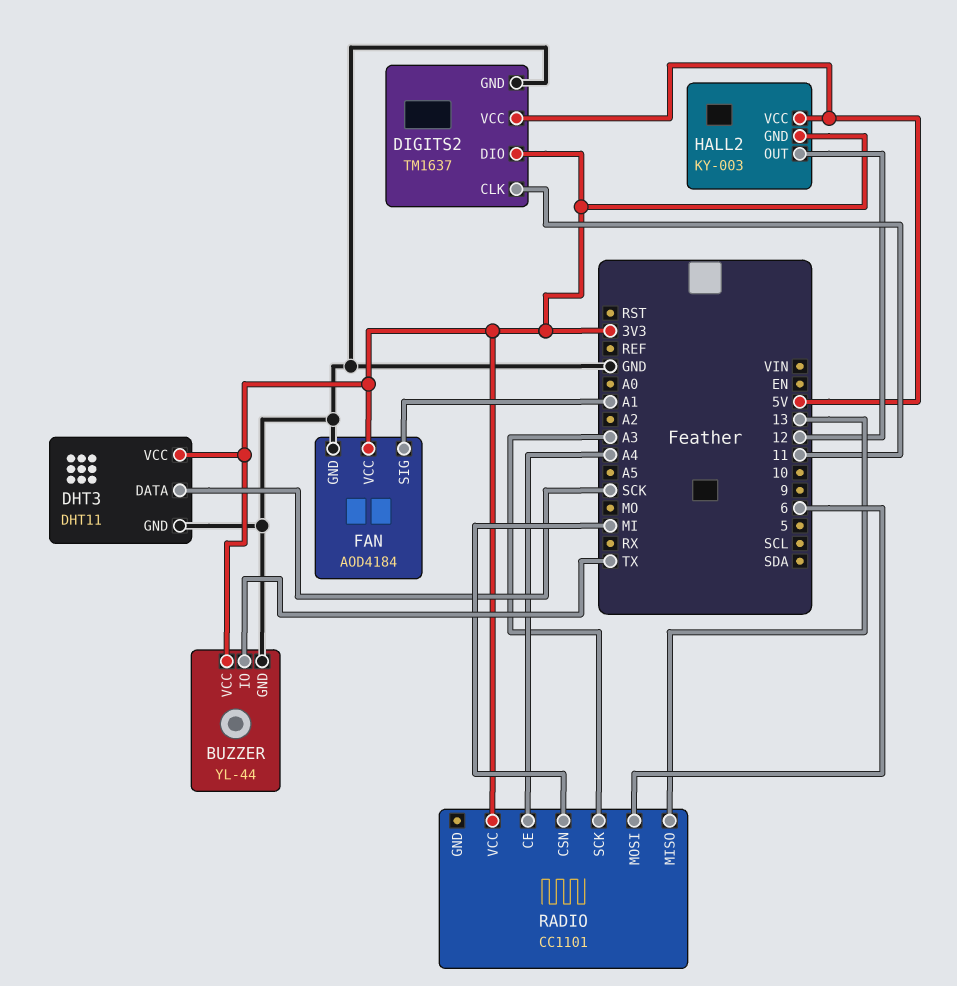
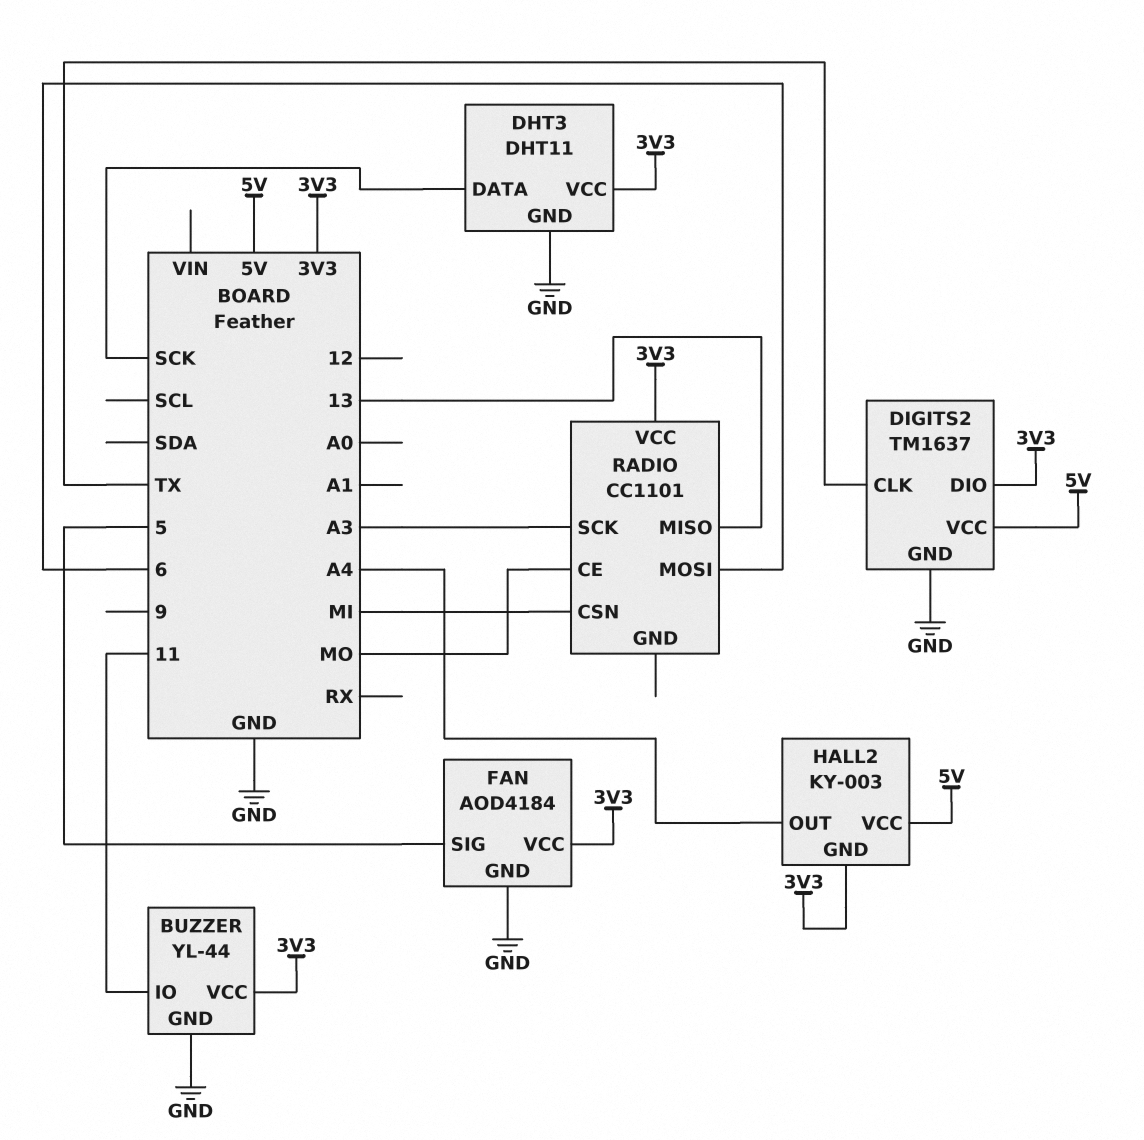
BUZZER pin IO: TX -> 11
DIGITS2 pin CLK: 11 -> TX
FAN pin SIG: A1 -> 5
HALL2 pin OUT: 12 -> A4
RADIO pin CE: A4 -> MO

